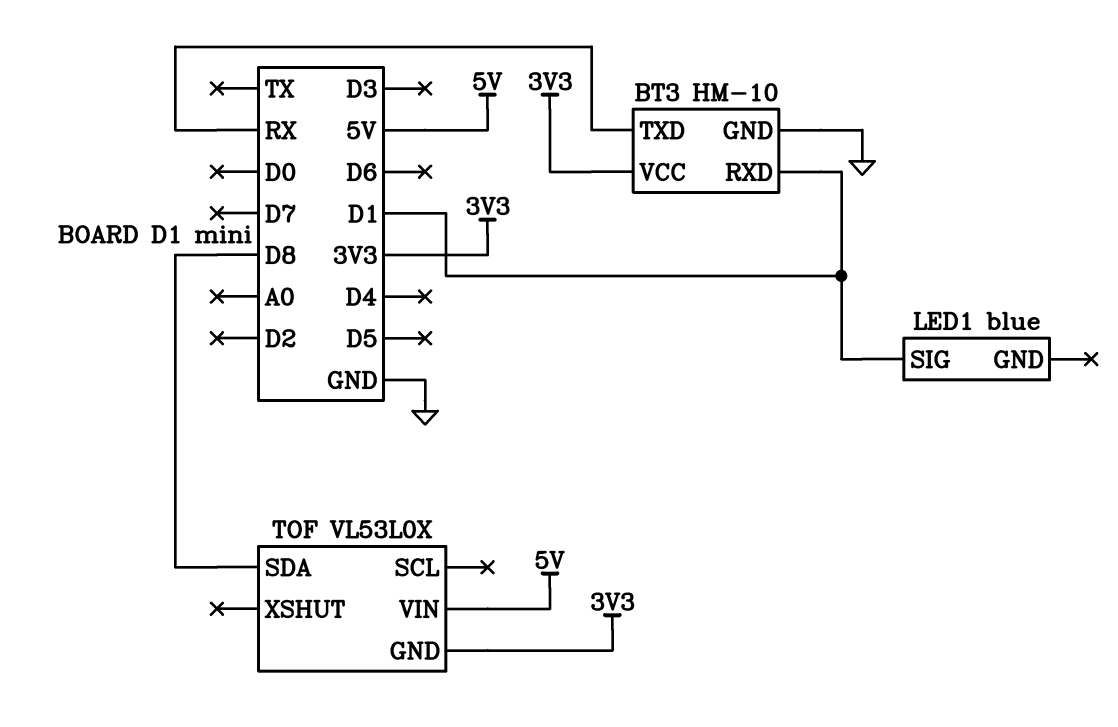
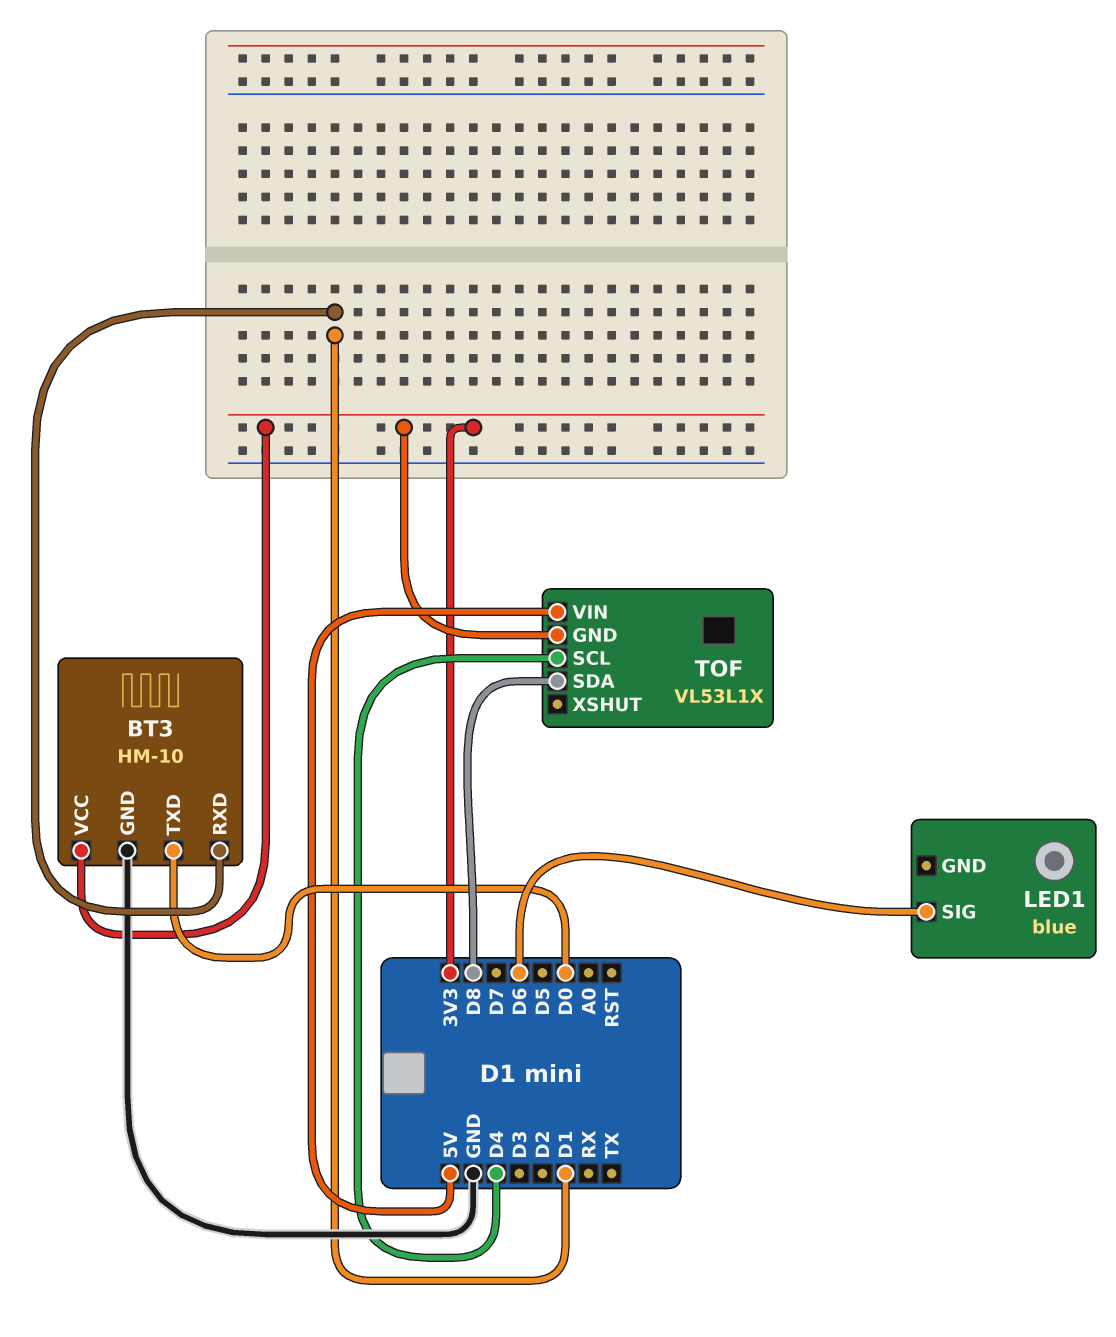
BT3 pin TXD: RX -> D0
LED1 pin SIG: D1 -> D6
TOF: VL53L0X -> VL53L1X
TOF pin SCL: none -> D4

